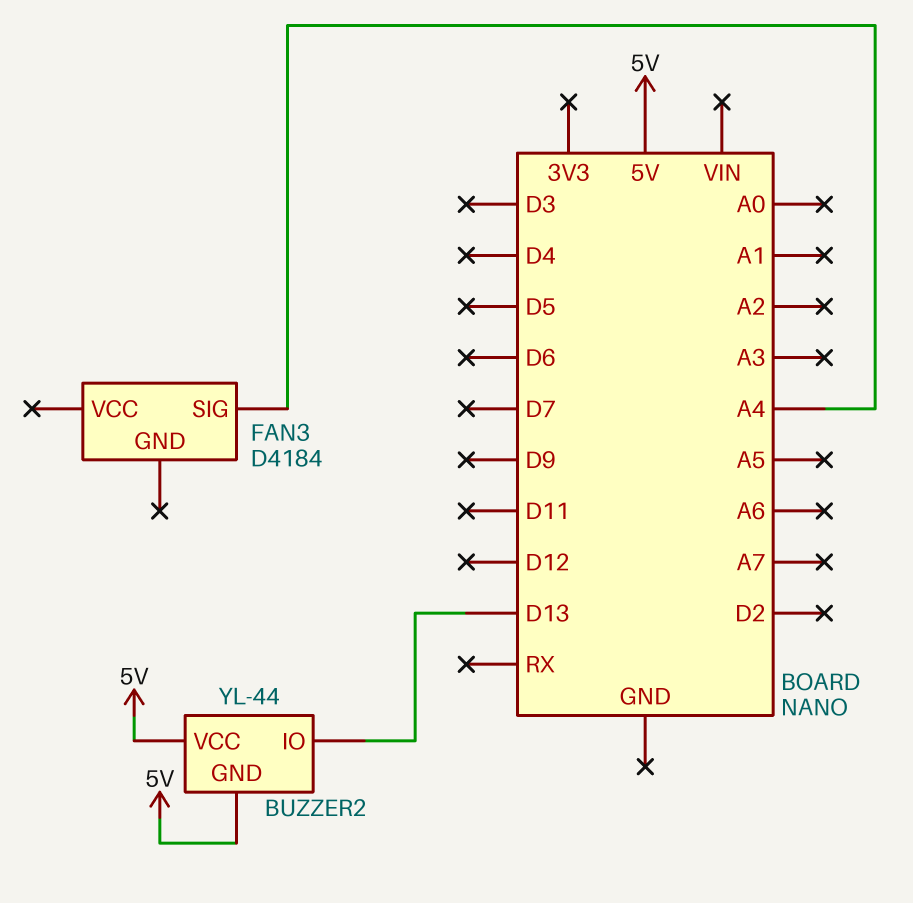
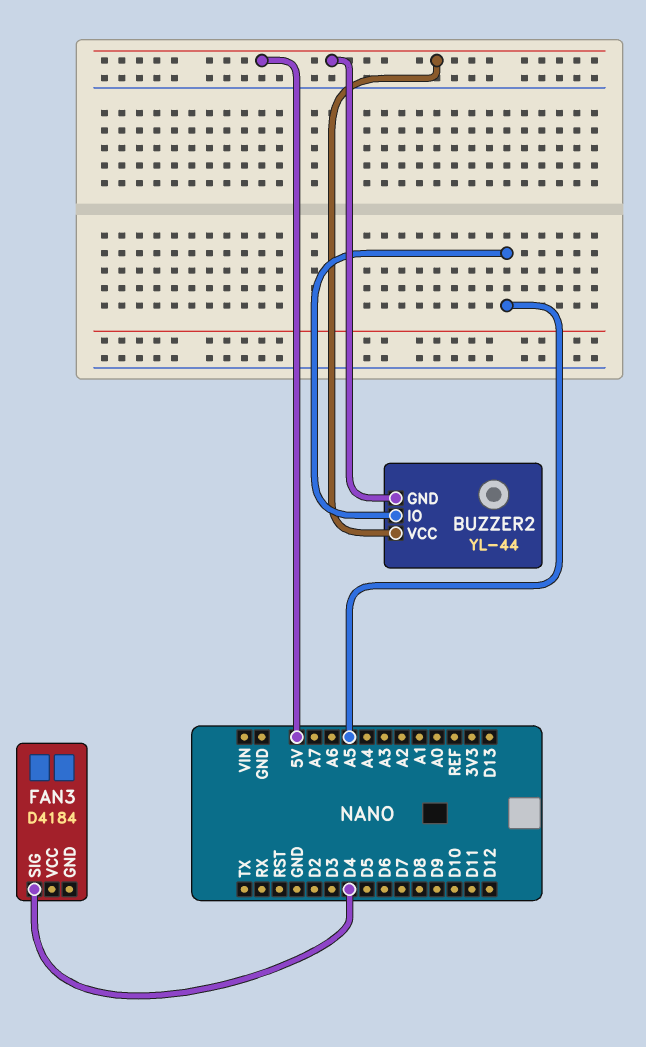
BUZZER2 pin IO: D13 -> A5
FAN3 pin SIG: A4 -> D4

